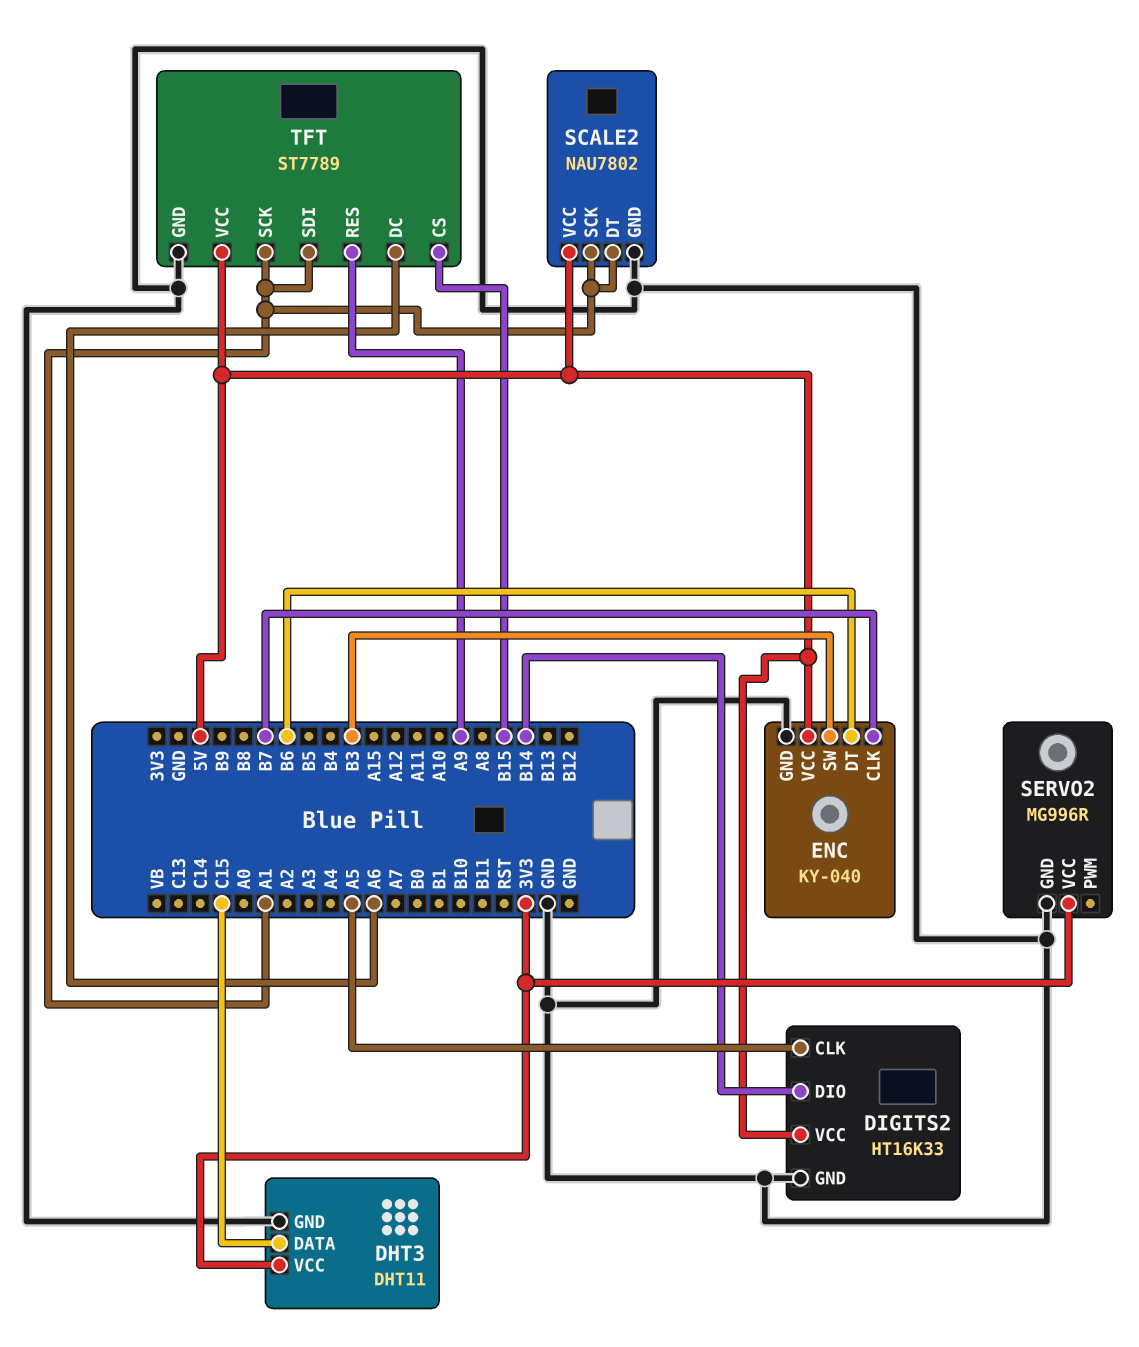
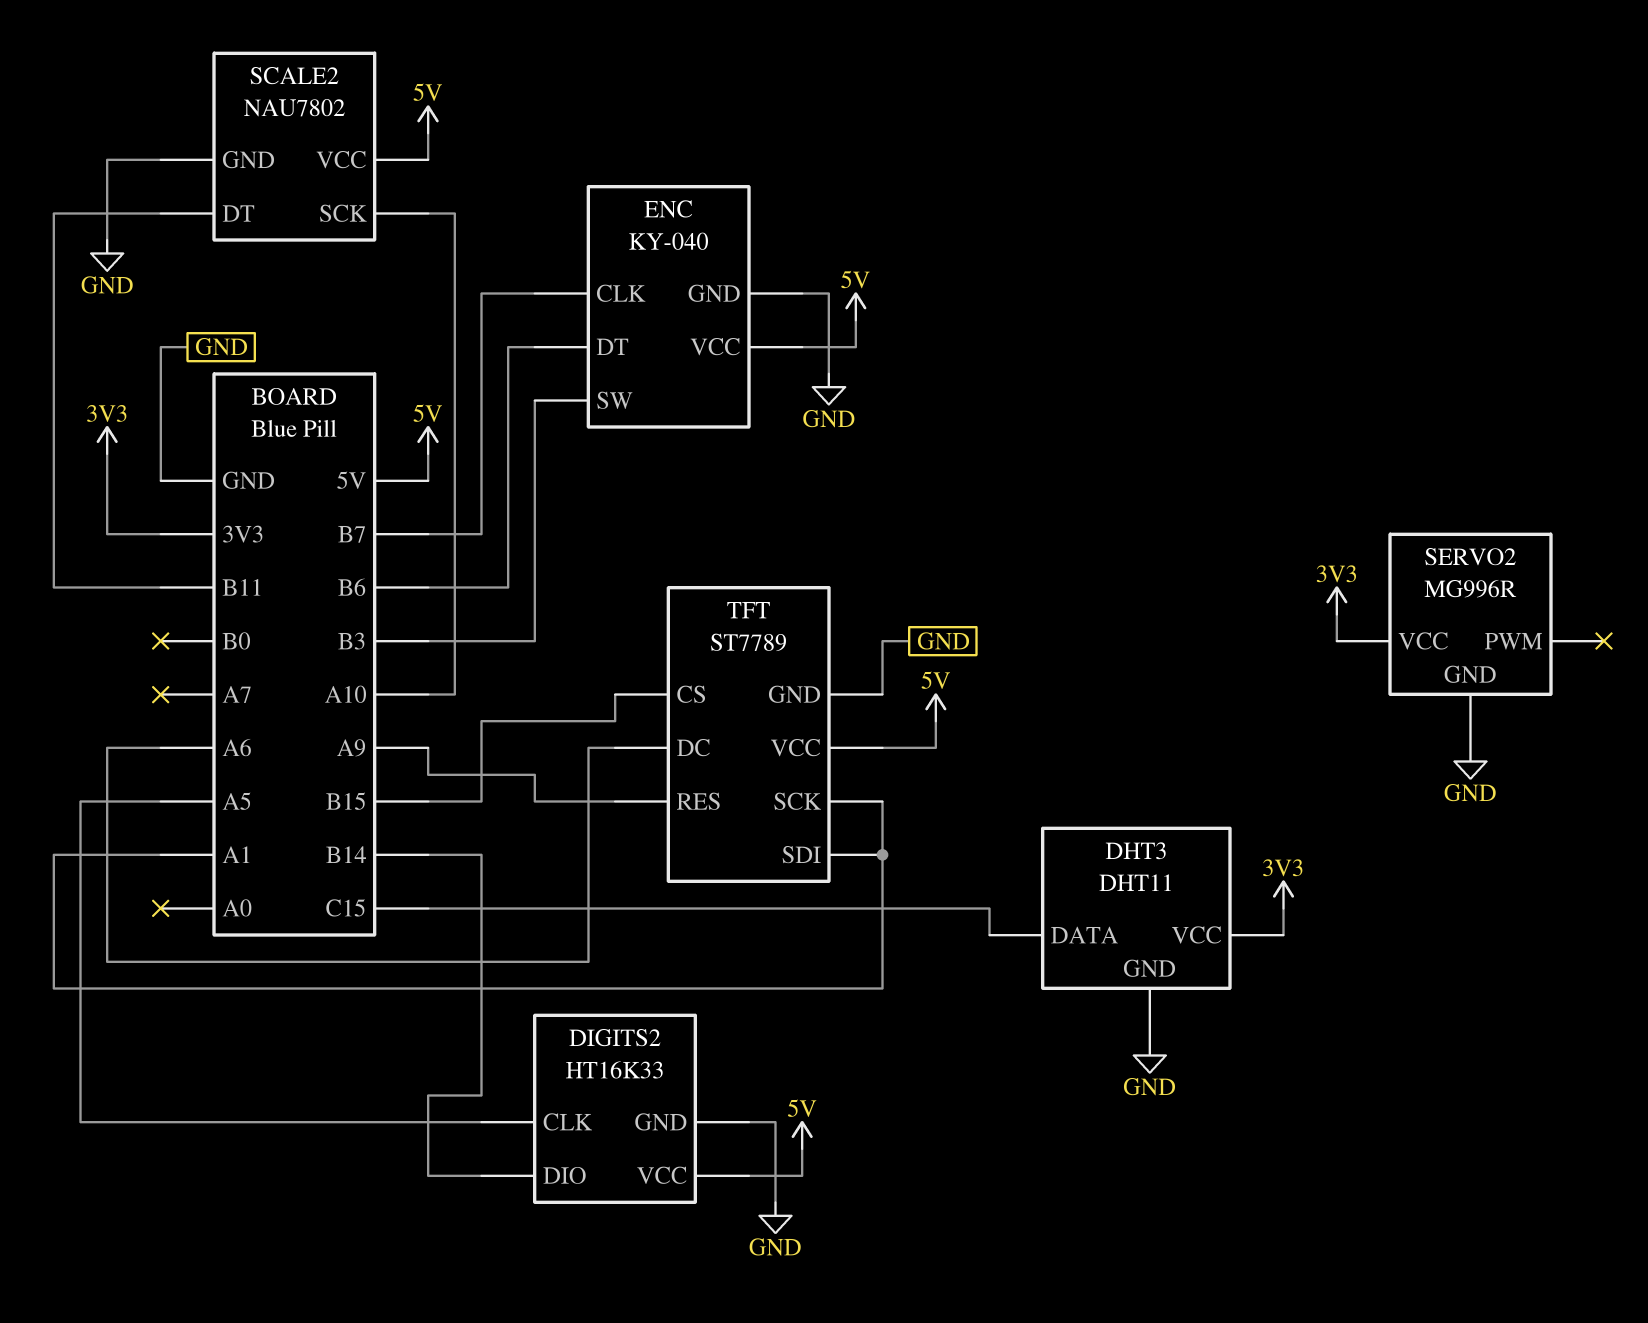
SCALE2 pin DT: A1 -> B11
SCALE2 pin SCK: A1 -> A10

